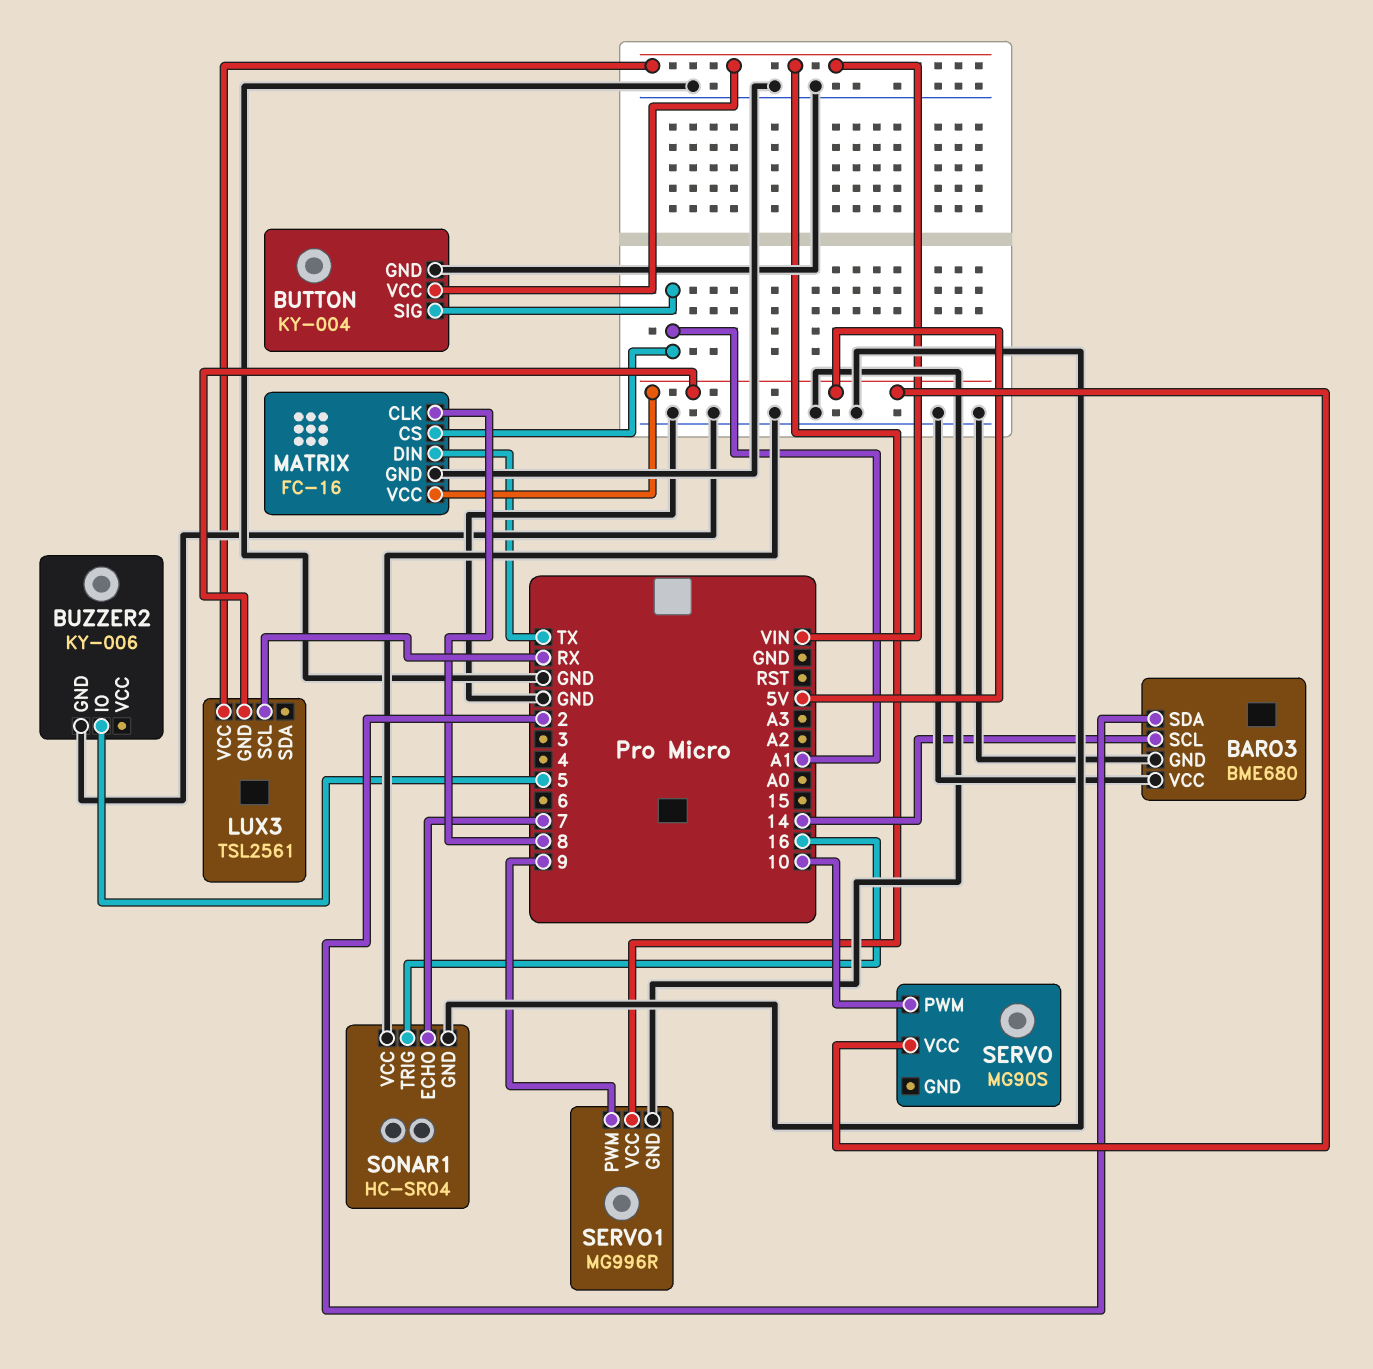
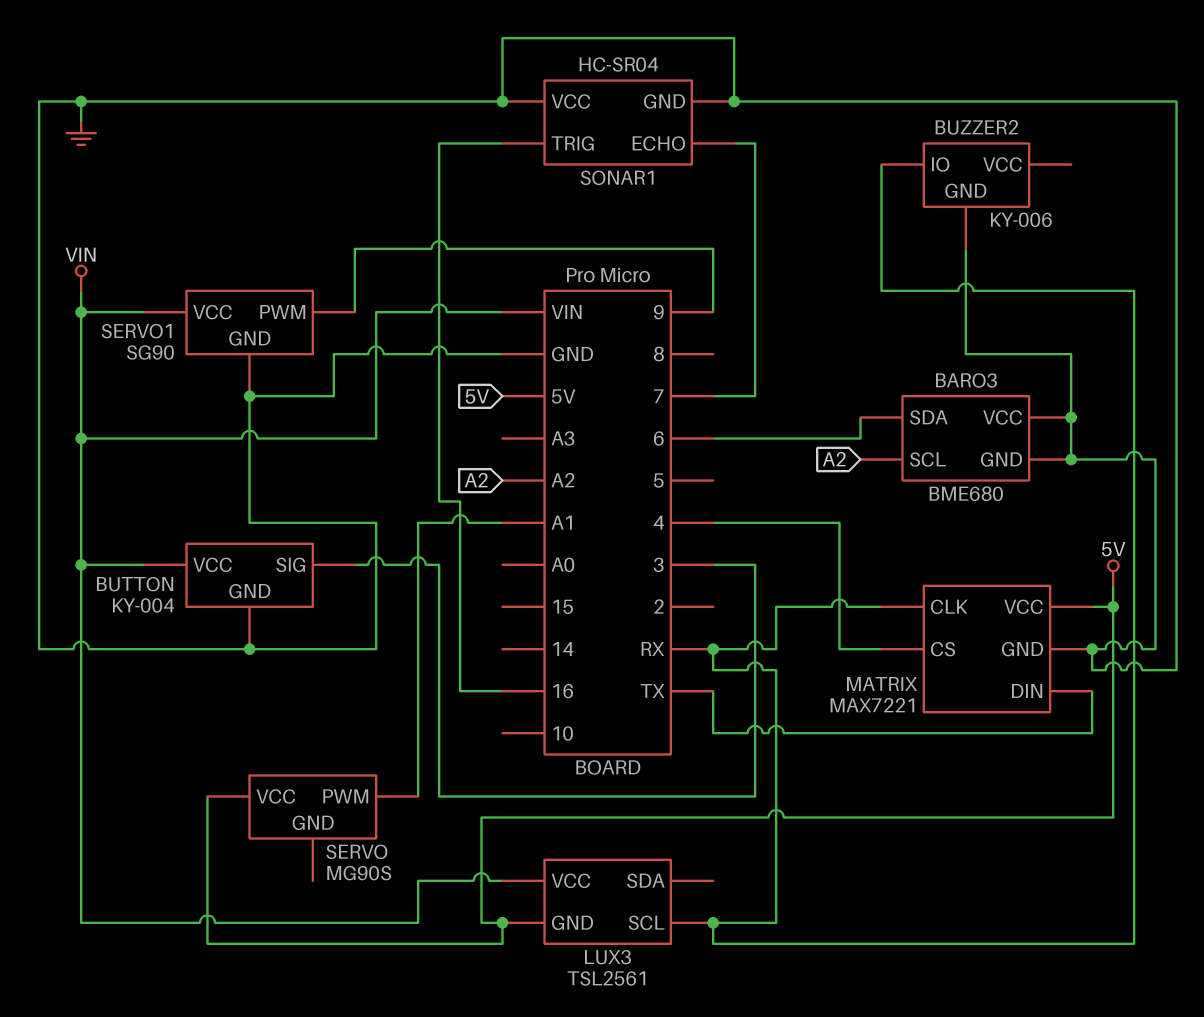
BARO3 pin SCL: 14 -> A2
BARO3 pin SDA: 2 -> 6
BUTTON pin SIG: A1 -> 3
BUZZER2 pin IO: 5 -> RX
MATRIX: FC-16 -> MAX7221
MATRIX pin CLK: 8 -> RX
MATRIX pin CS: A1 -> 4
SERVO pin PWM: 10 -> A1
SERVO1: MG996R -> SG90

